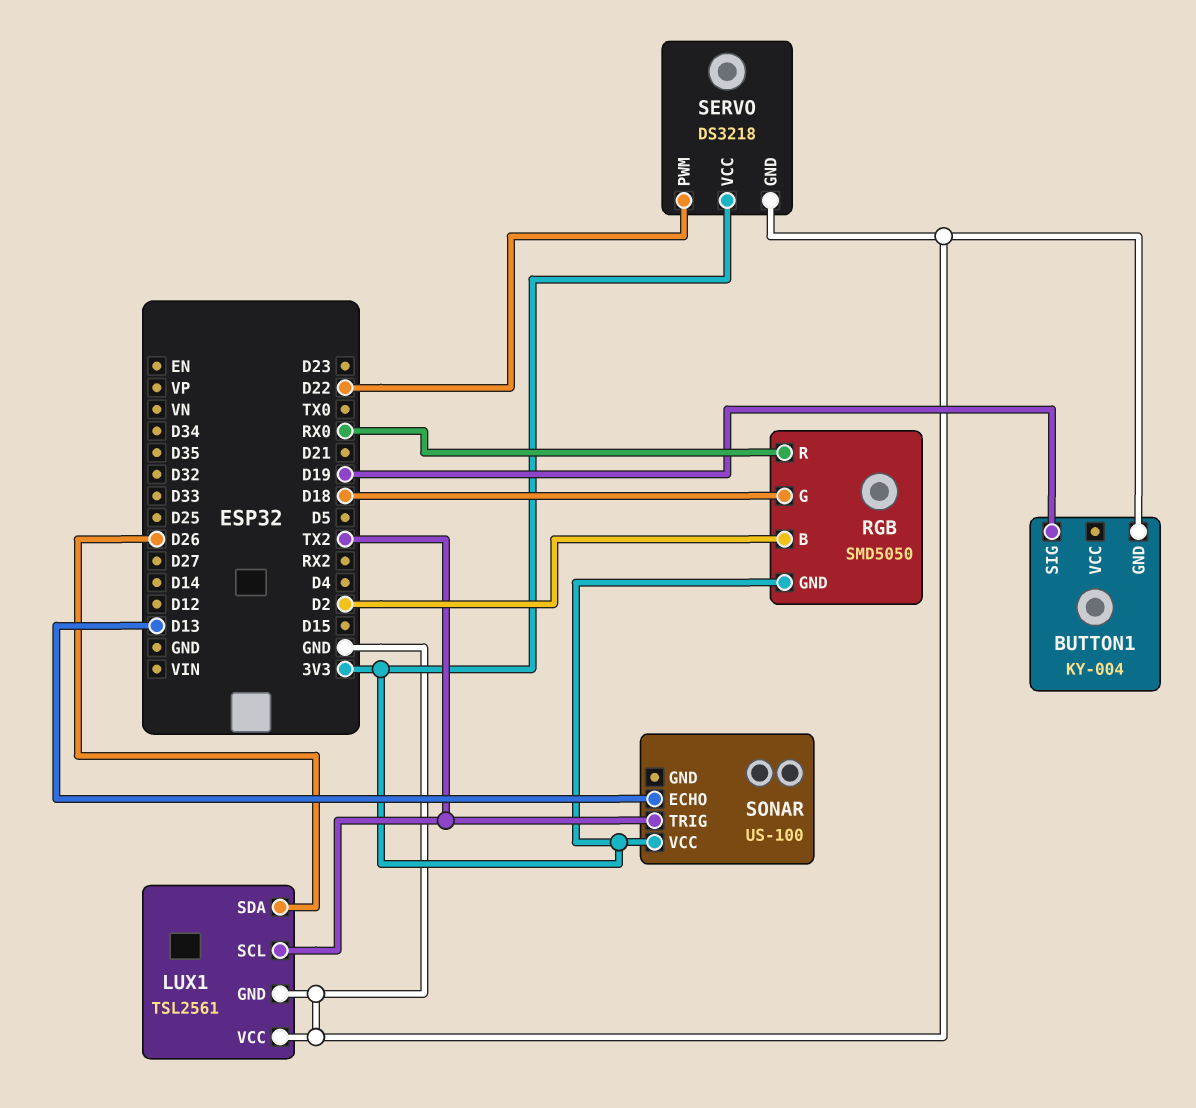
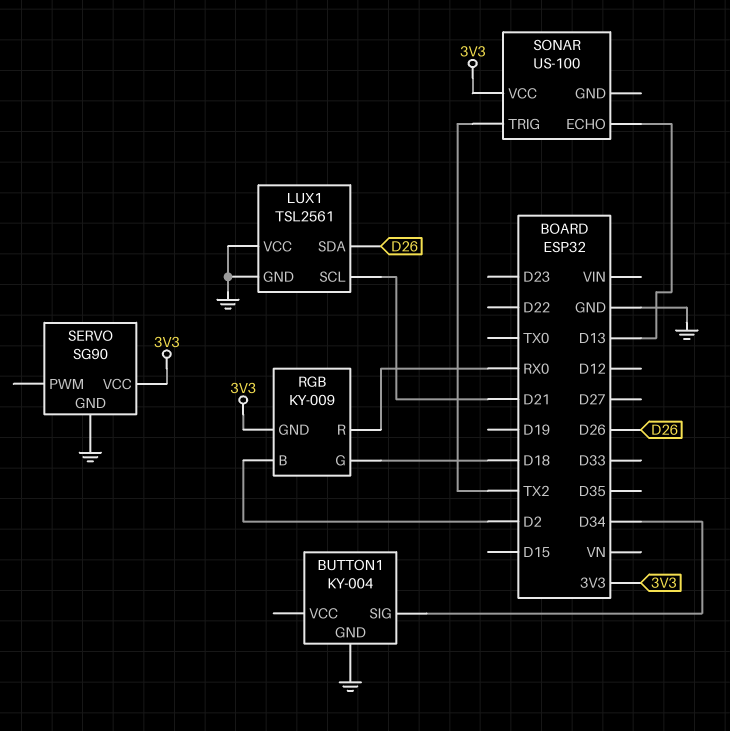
BUTTON1 pin SIG: D19 -> D34
LUX1 pin SCL: TX2 -> D21
RGB: SMD5050 -> KY-009
SERVO: DS3218 -> SG90
SERVO pin PWM: D22 -> none

